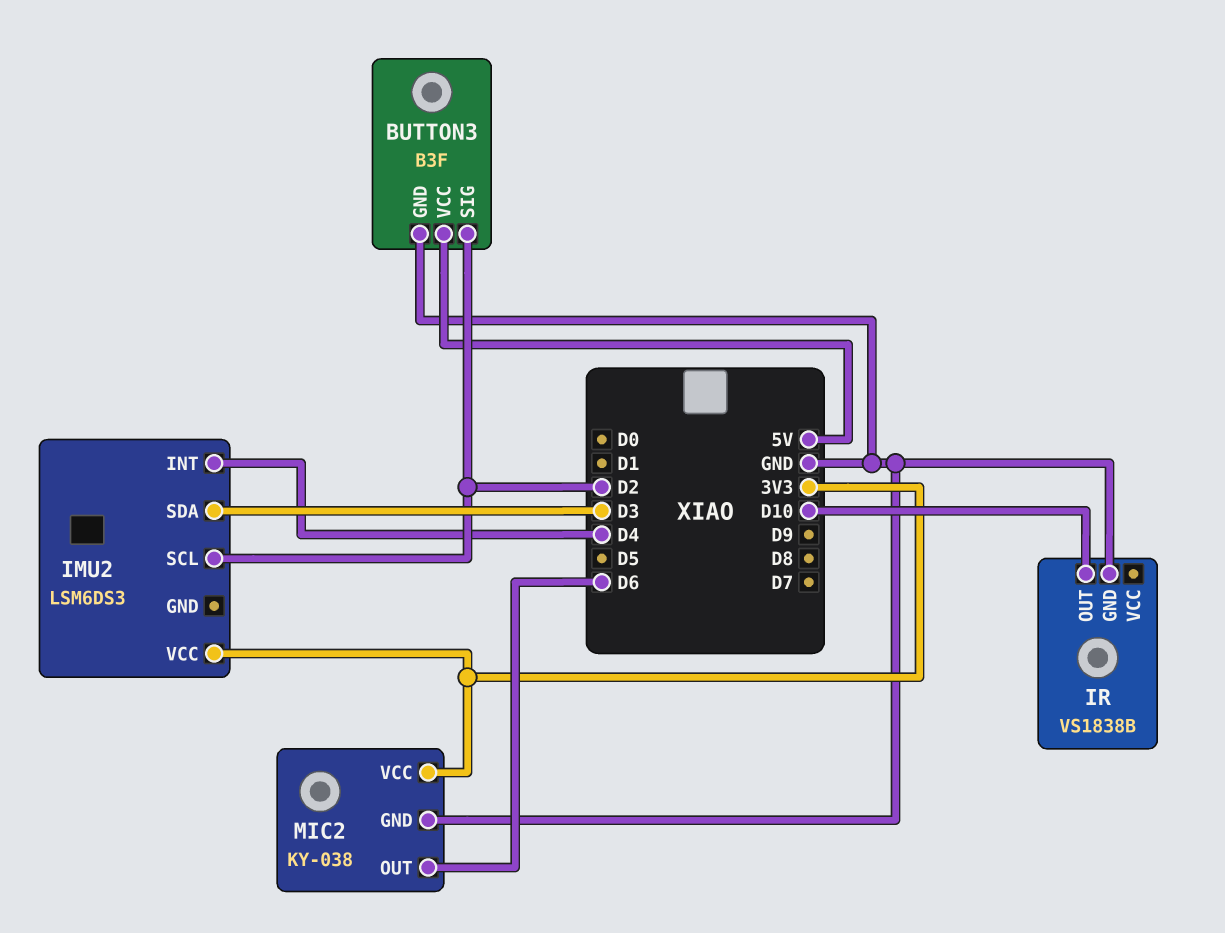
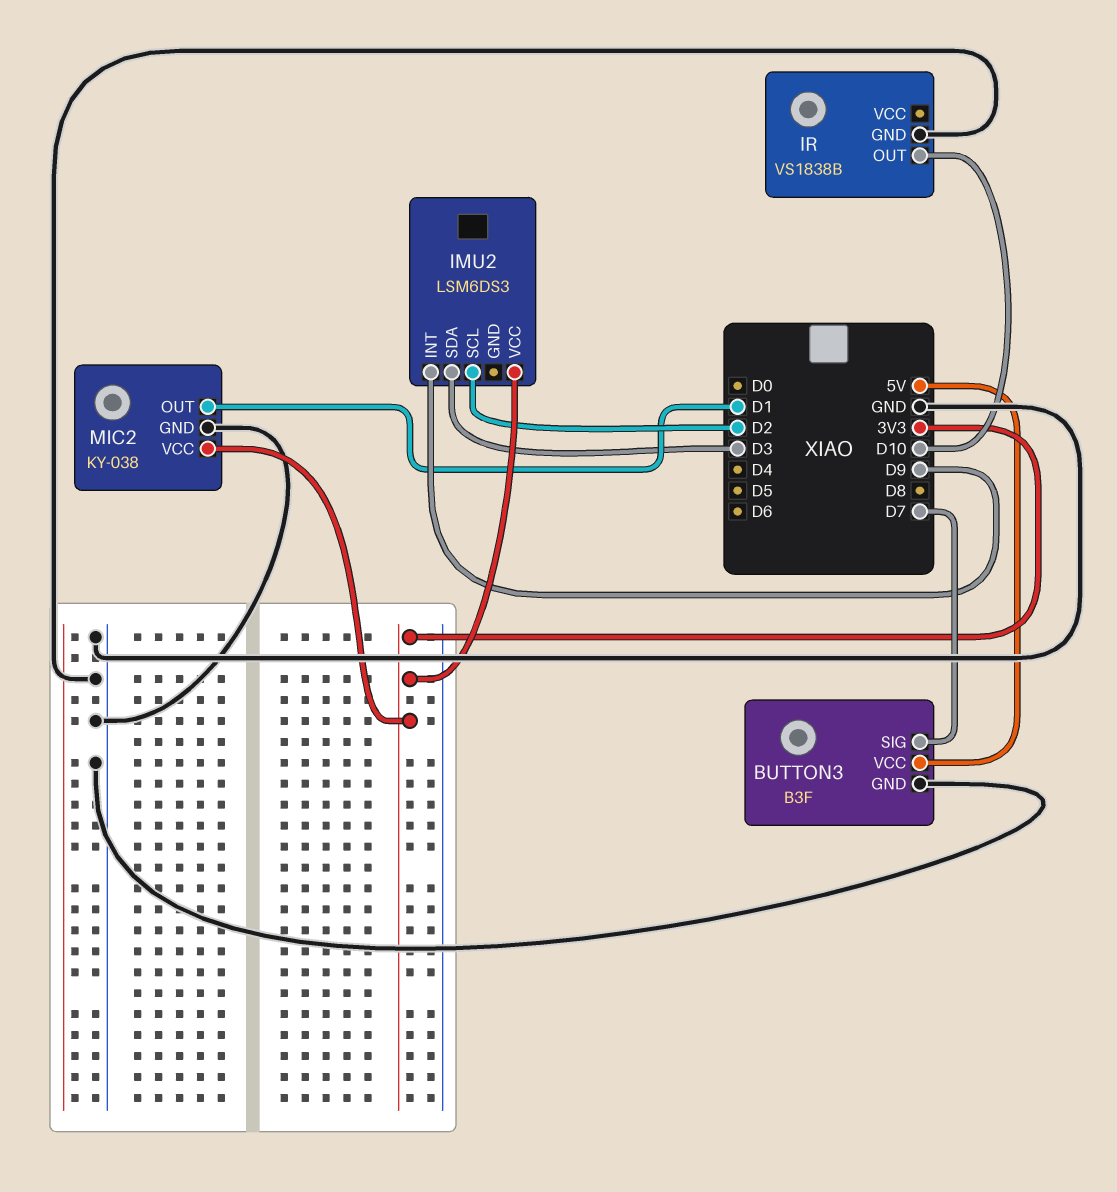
BUTTON3 pin SIG: D2 -> D7
IMU2 pin INT: D4 -> D9
MIC2 pin OUT: D6 -> D1

